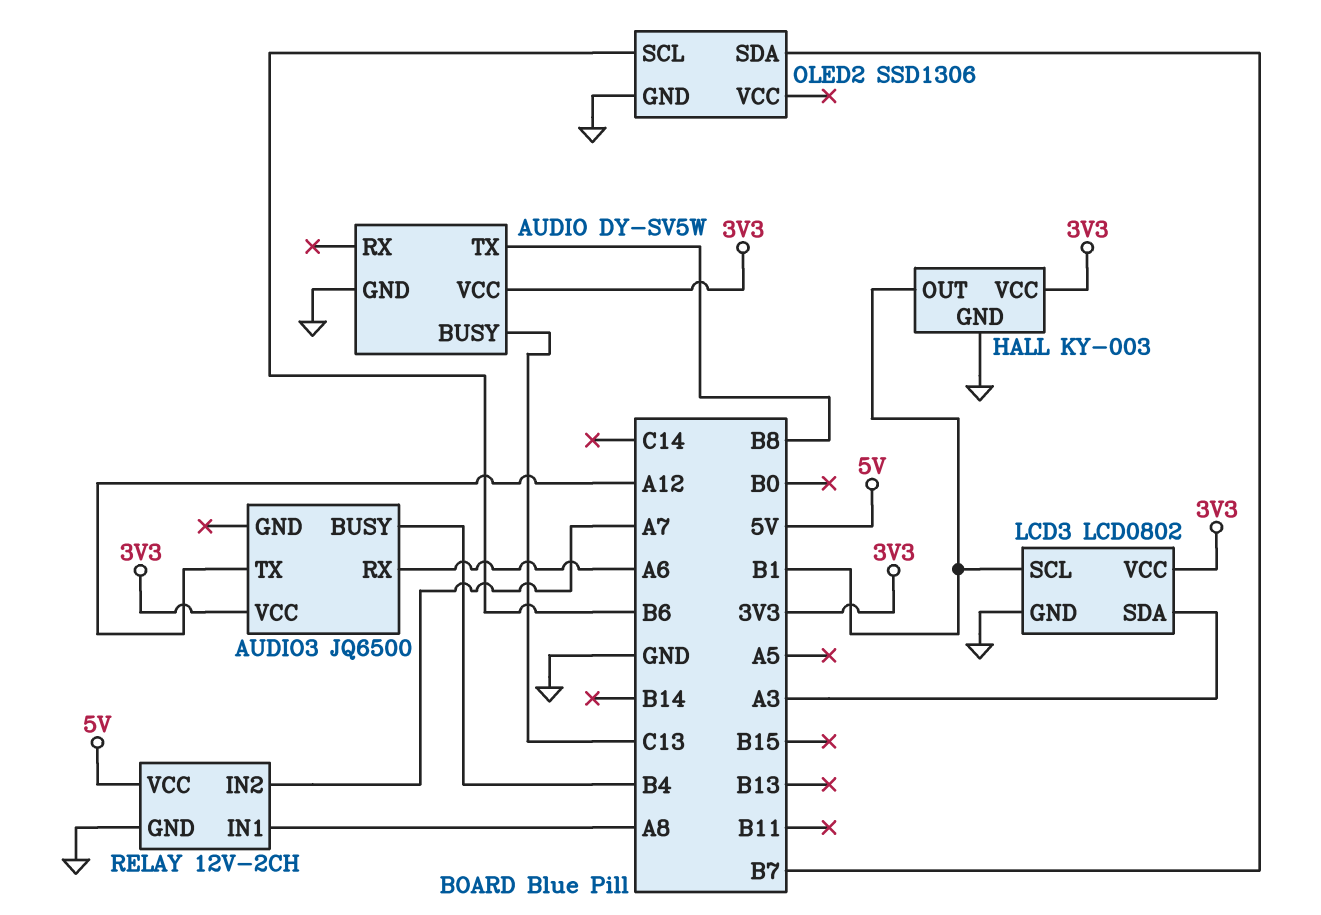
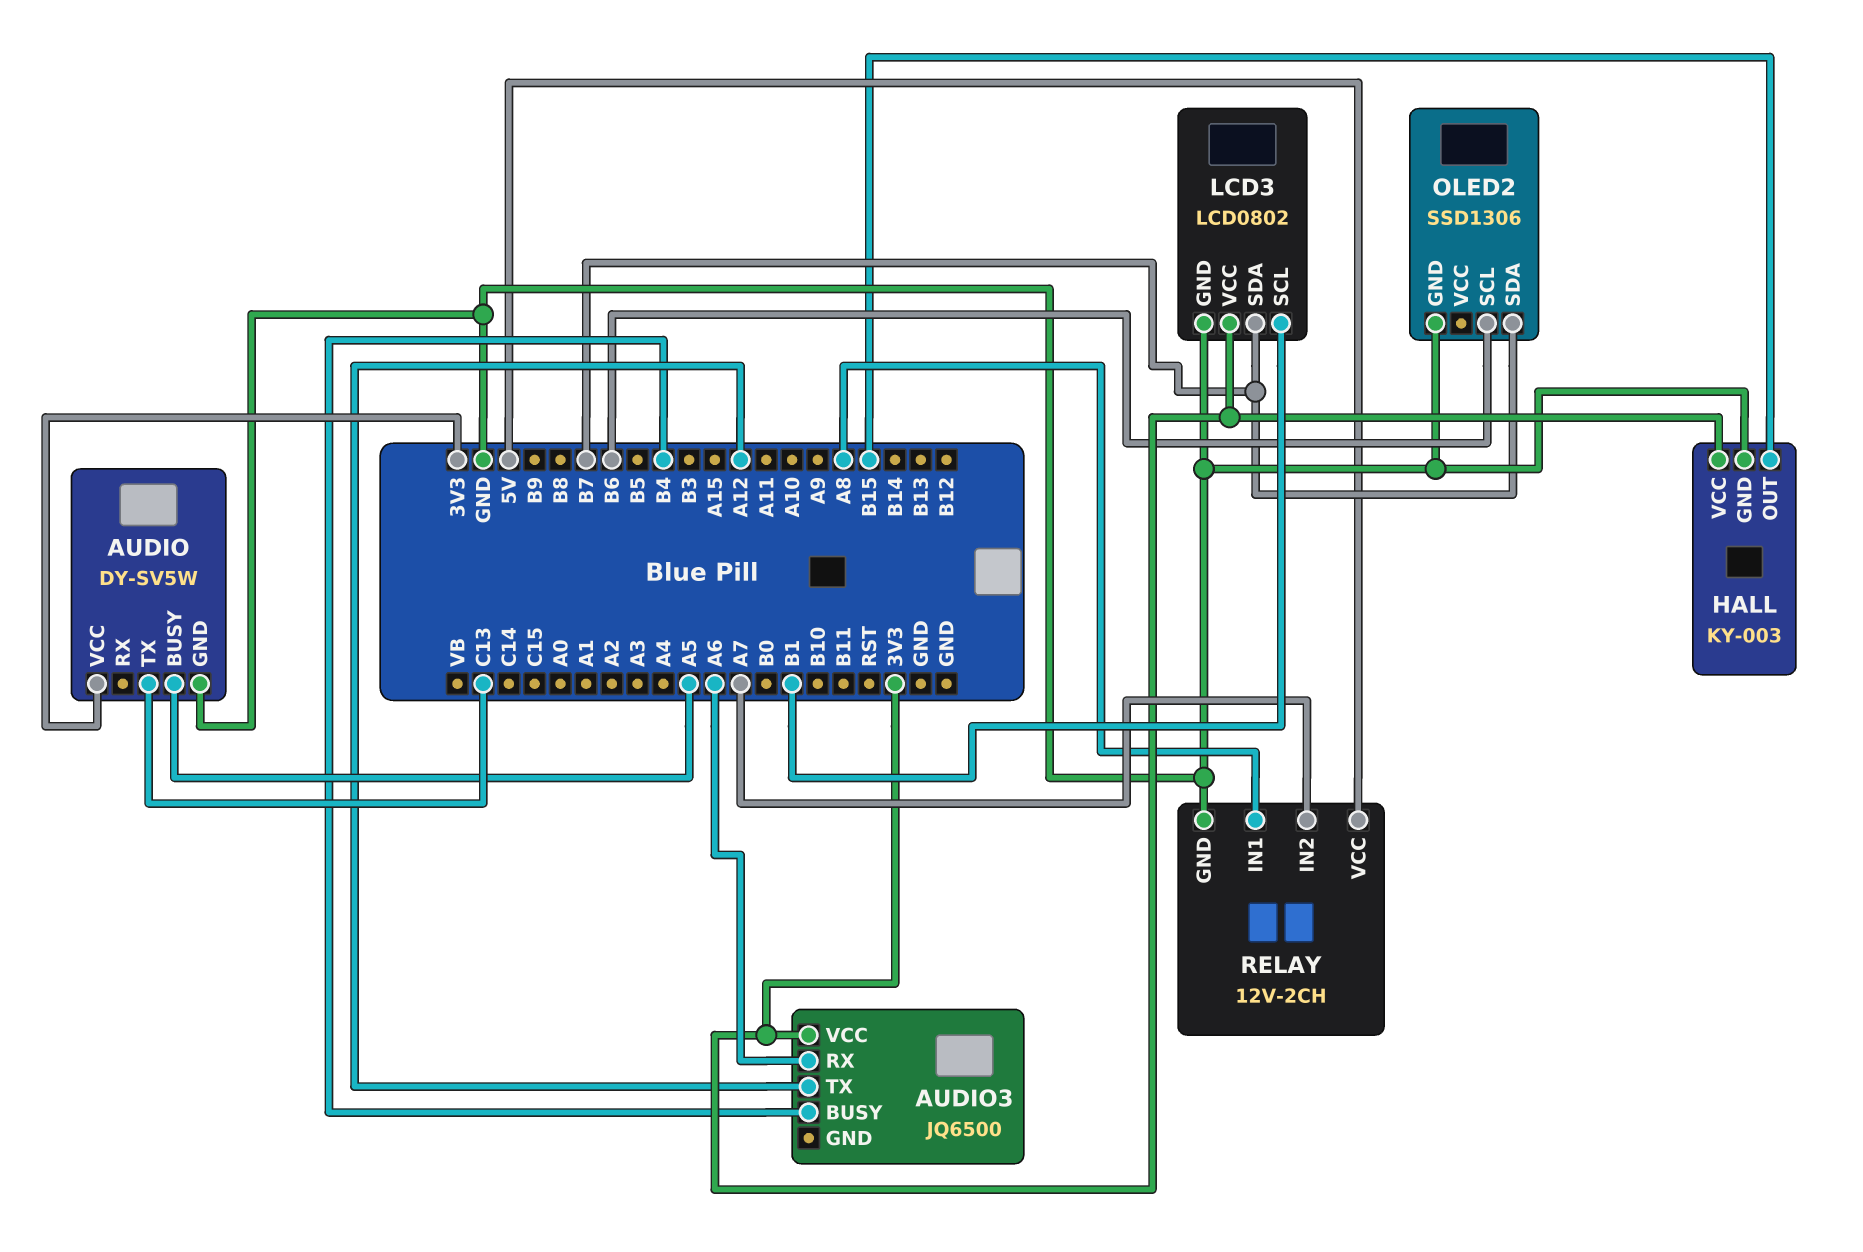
AUDIO pin BUSY: C13 -> A5
AUDIO pin TX: B8 -> C13
HALL pin OUT: B1 -> B15
LCD3 pin SDA: A3 -> B7

